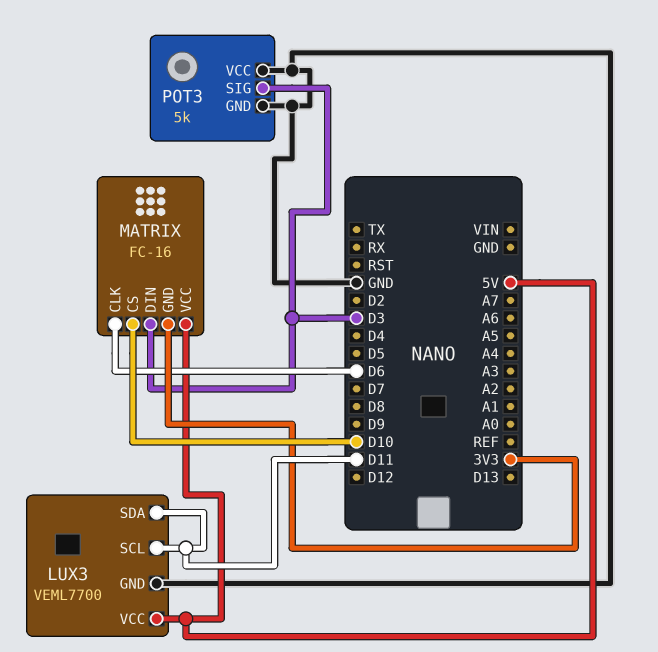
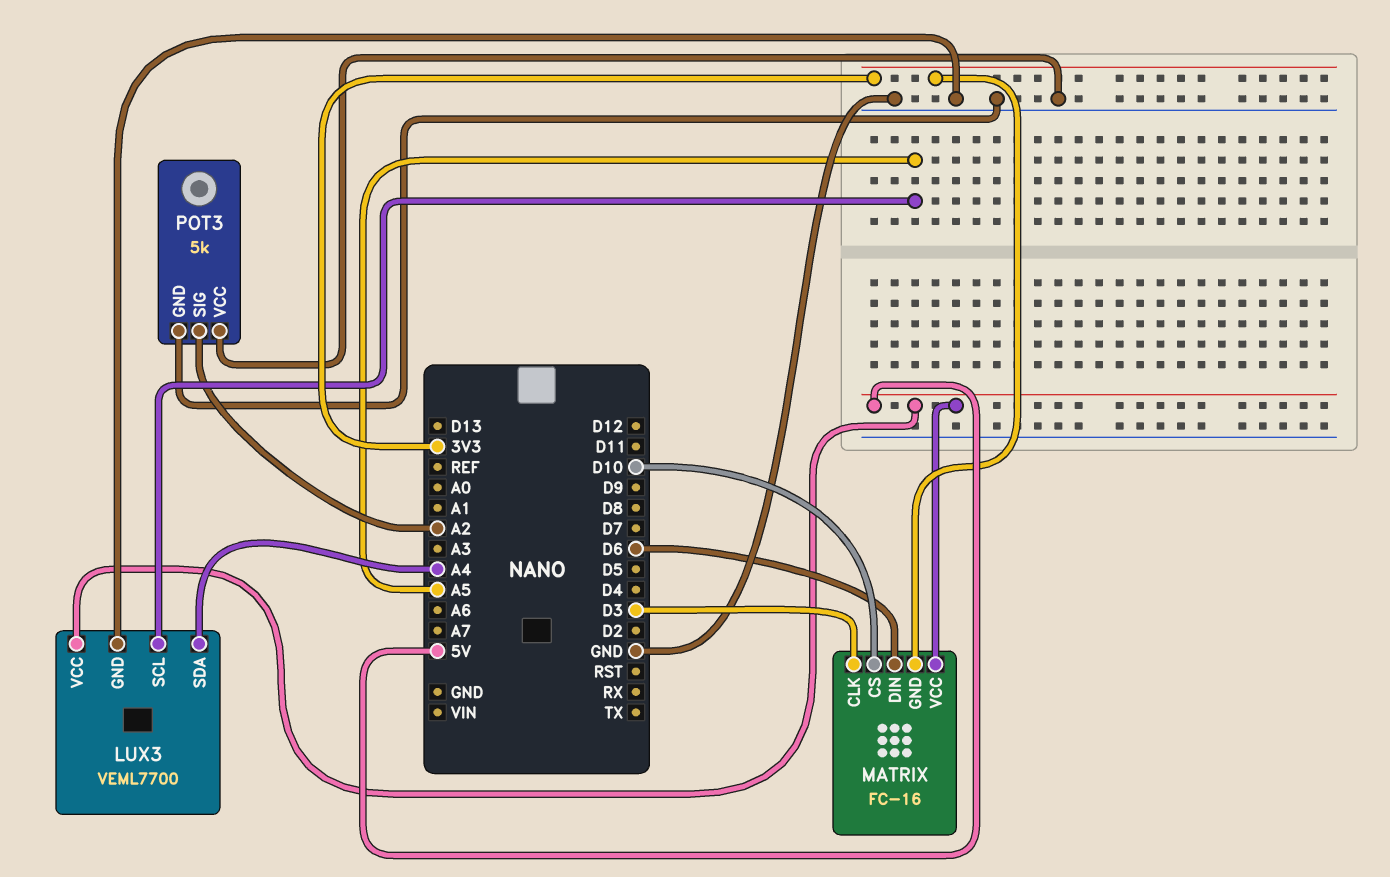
LUX3 pin SCL: D11 -> A5
LUX3 pin SDA: D11 -> A4
MATRIX pin CLK: D6 -> D3
MATRIX pin DIN: D3 -> D6
POT3 pin SIG: D3 -> A2

